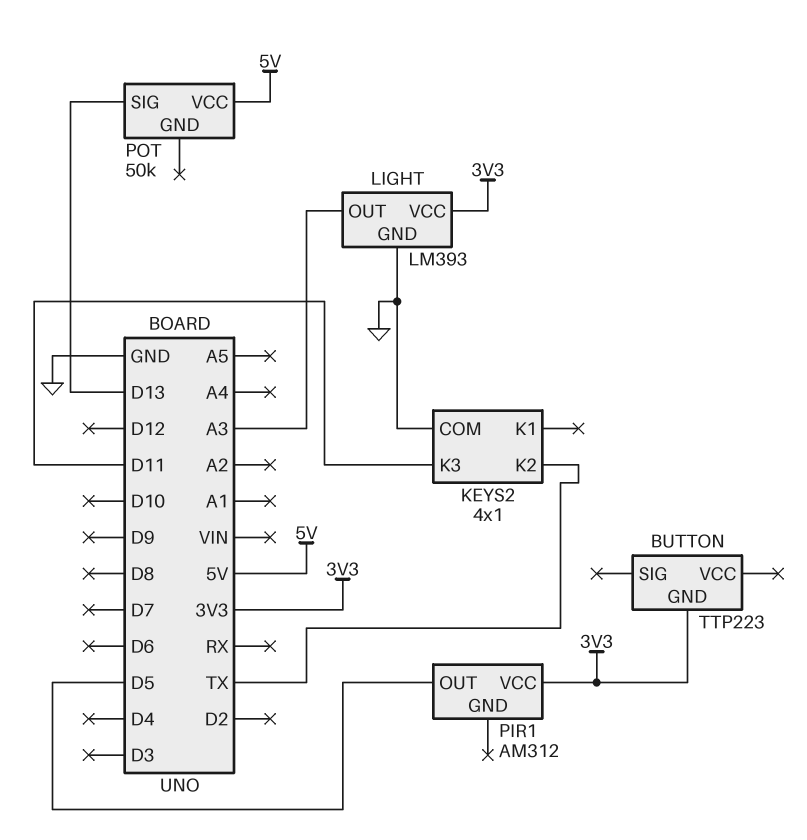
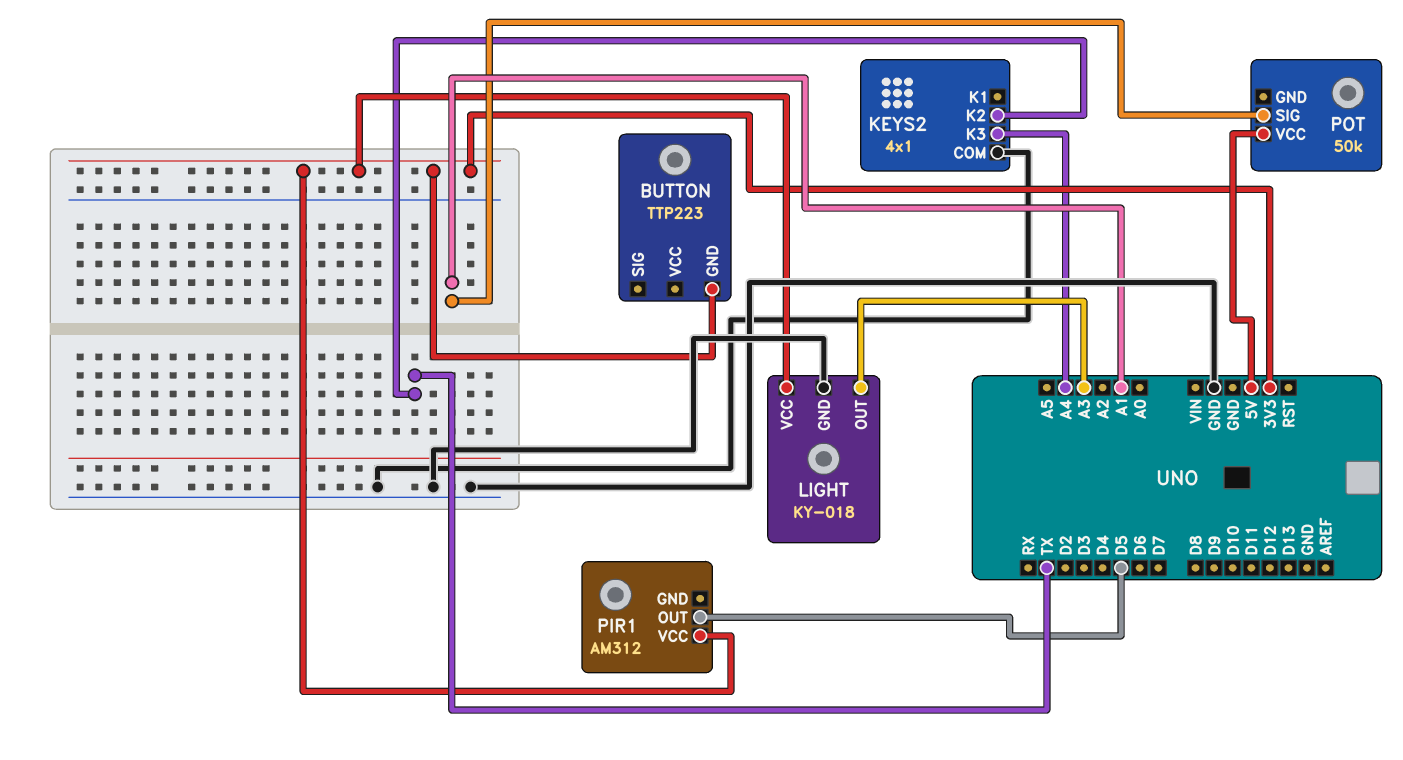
KEYS2 pin K3: D11 -> A4
LIGHT: LM393 -> KY-018
POT pin SIG: D13 -> A1

